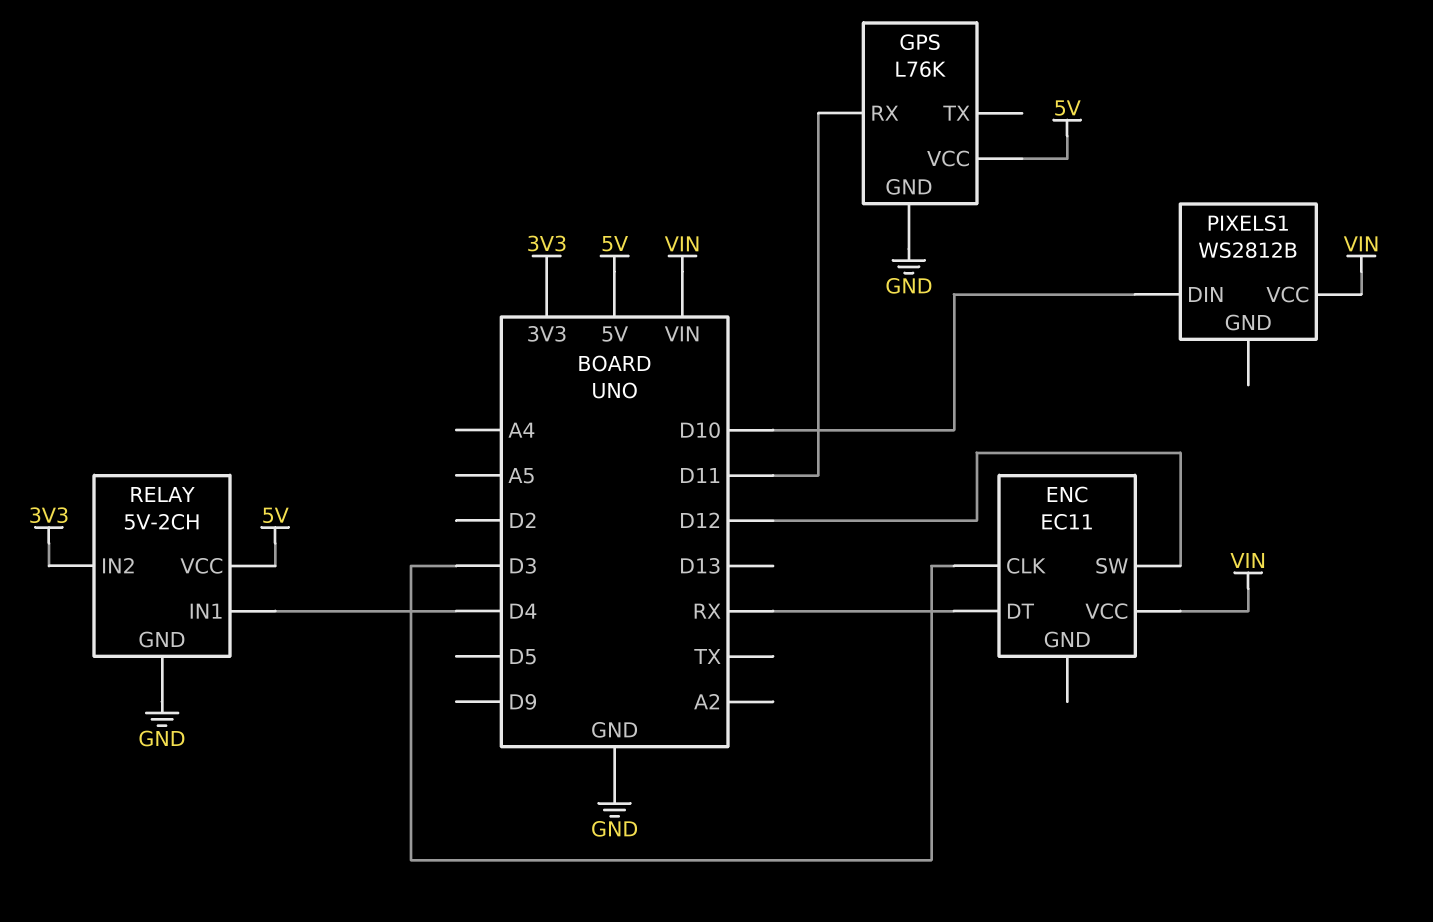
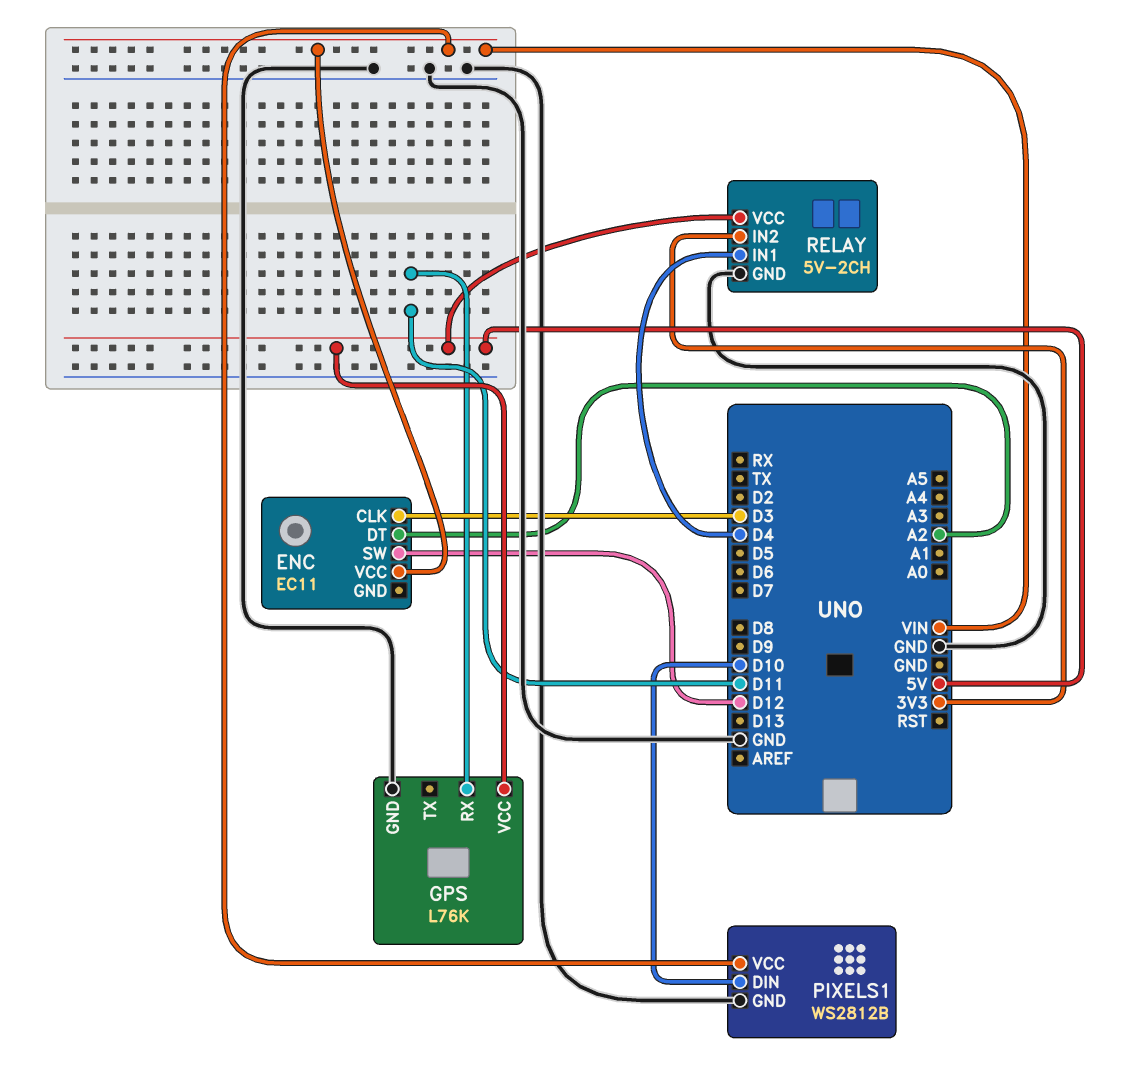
ENC pin DT: RX -> A2
PIXELS1 pin GND: none -> GND

